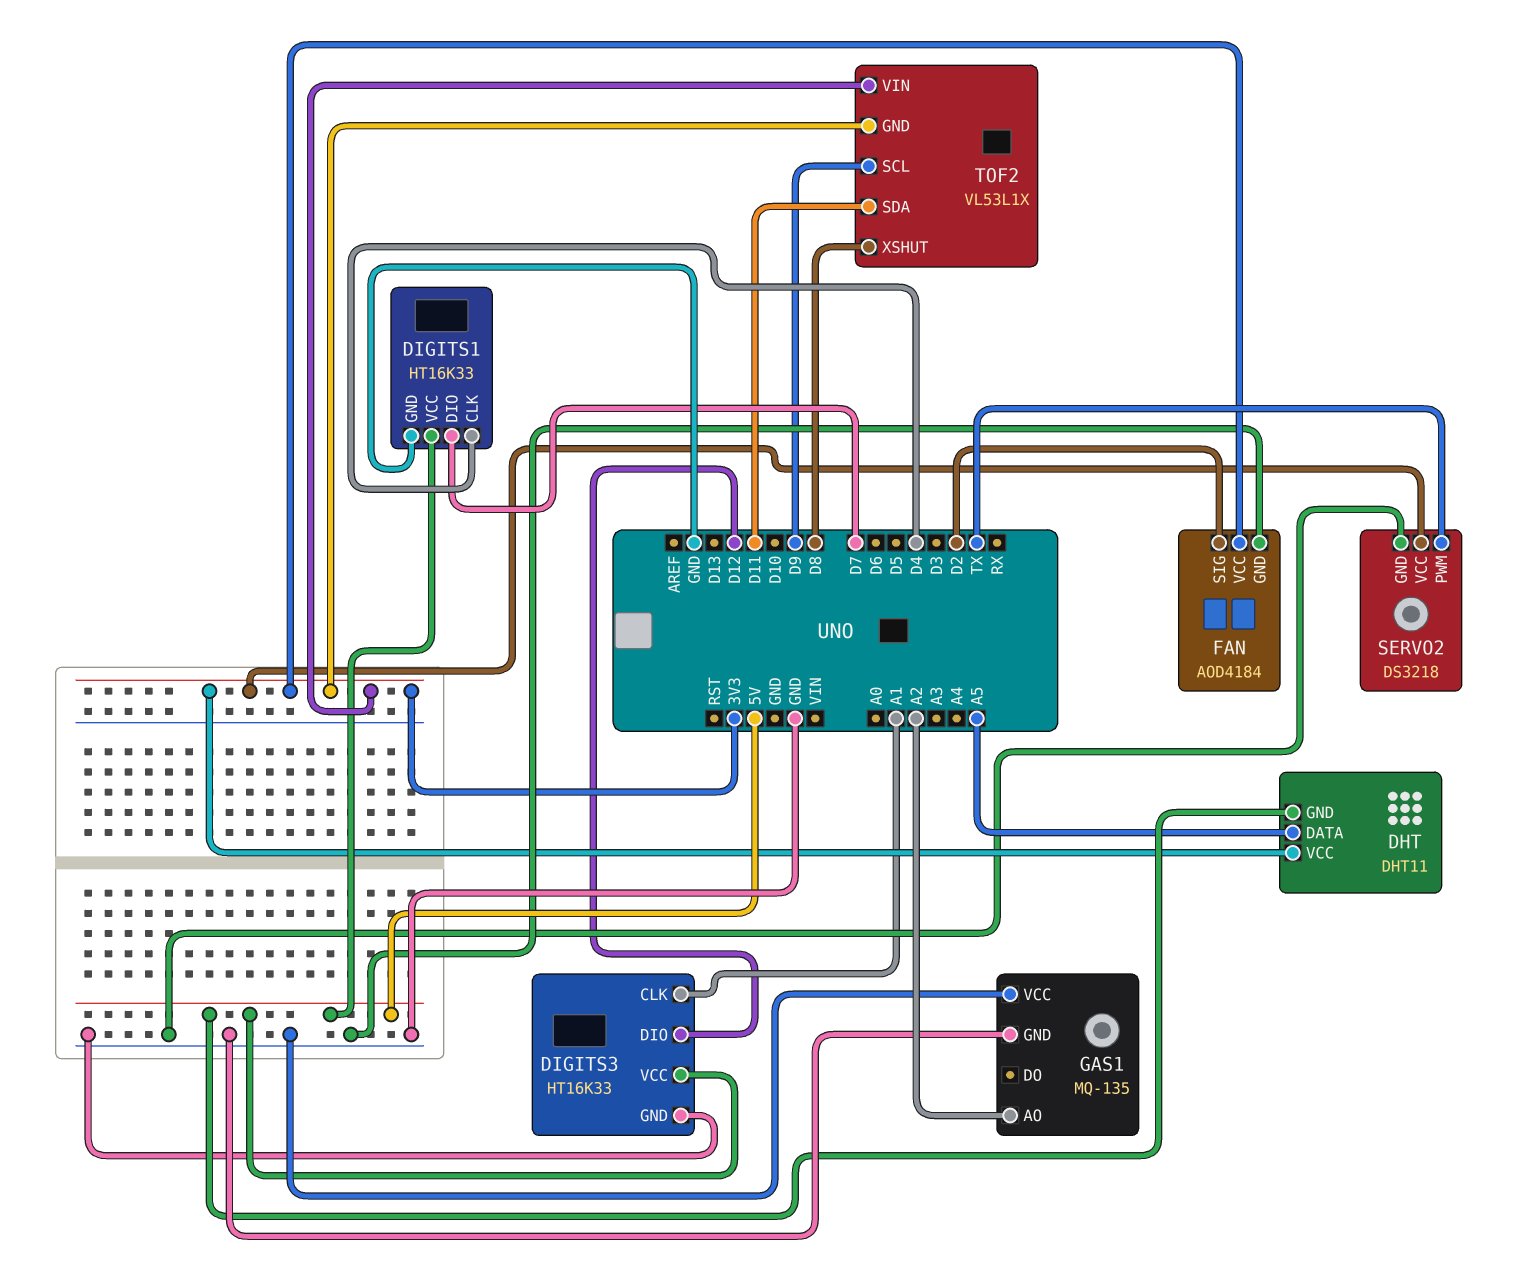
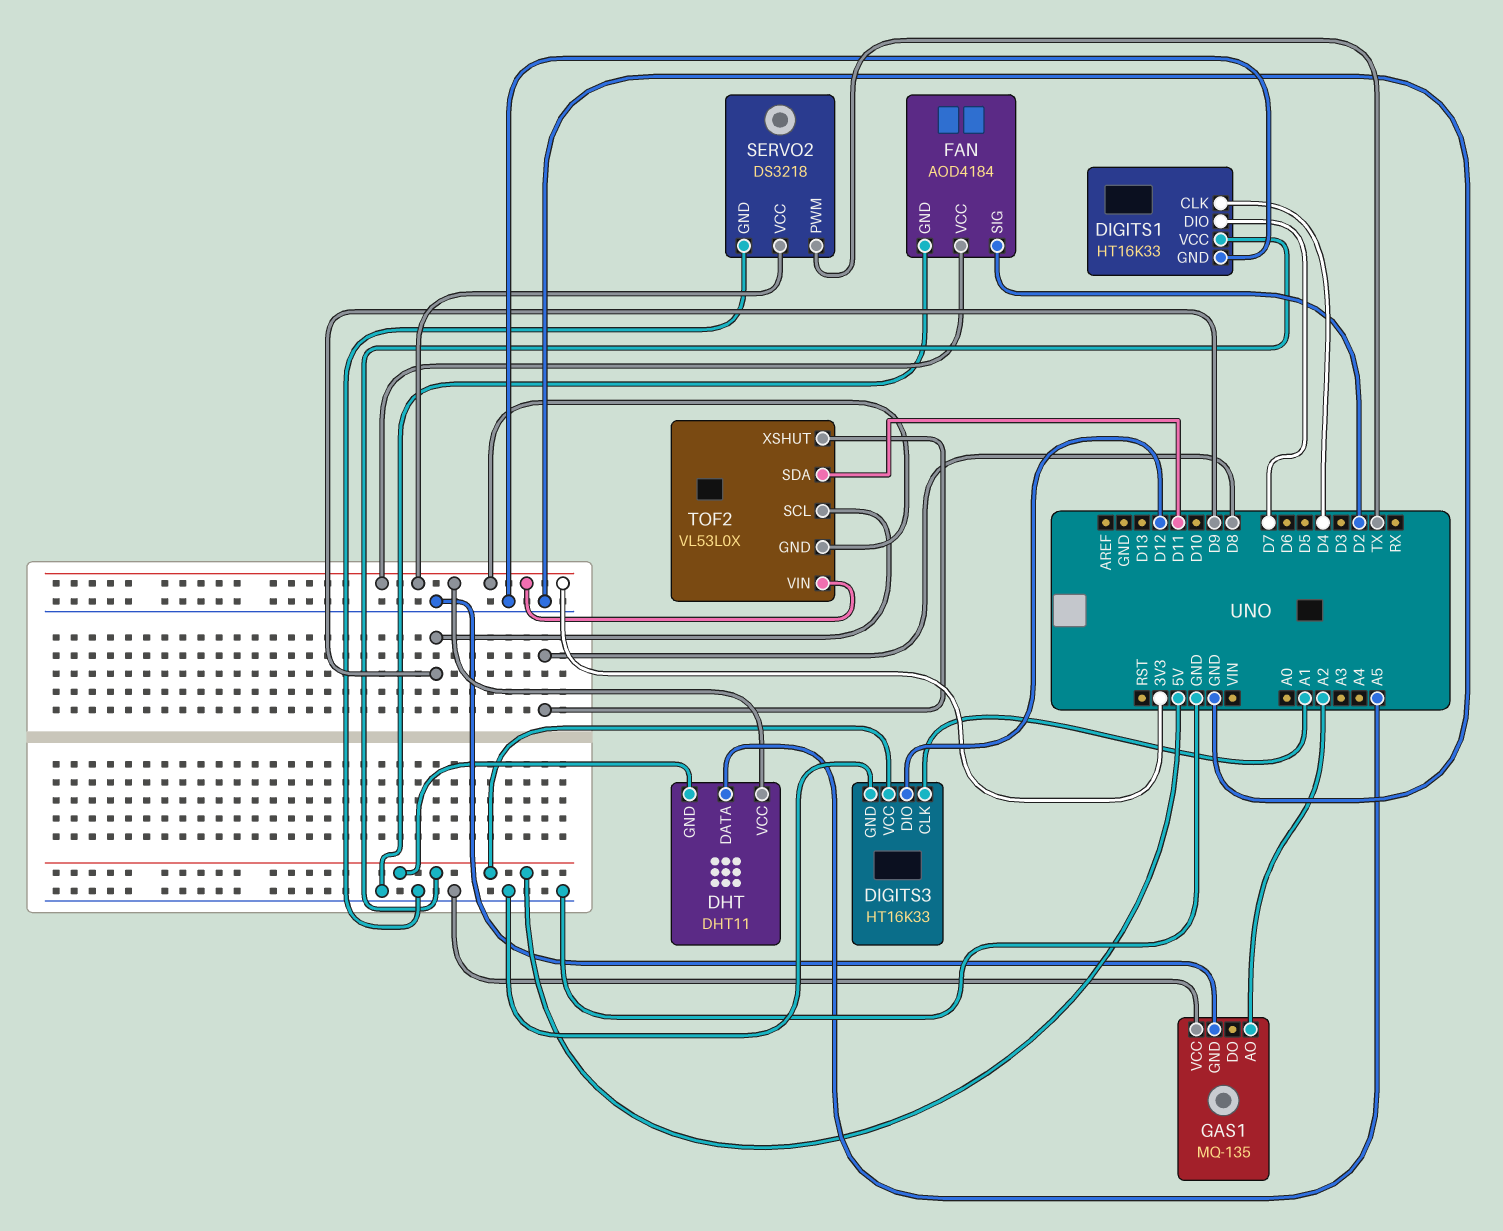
TOF2: VL53L1X -> VL53L0X

